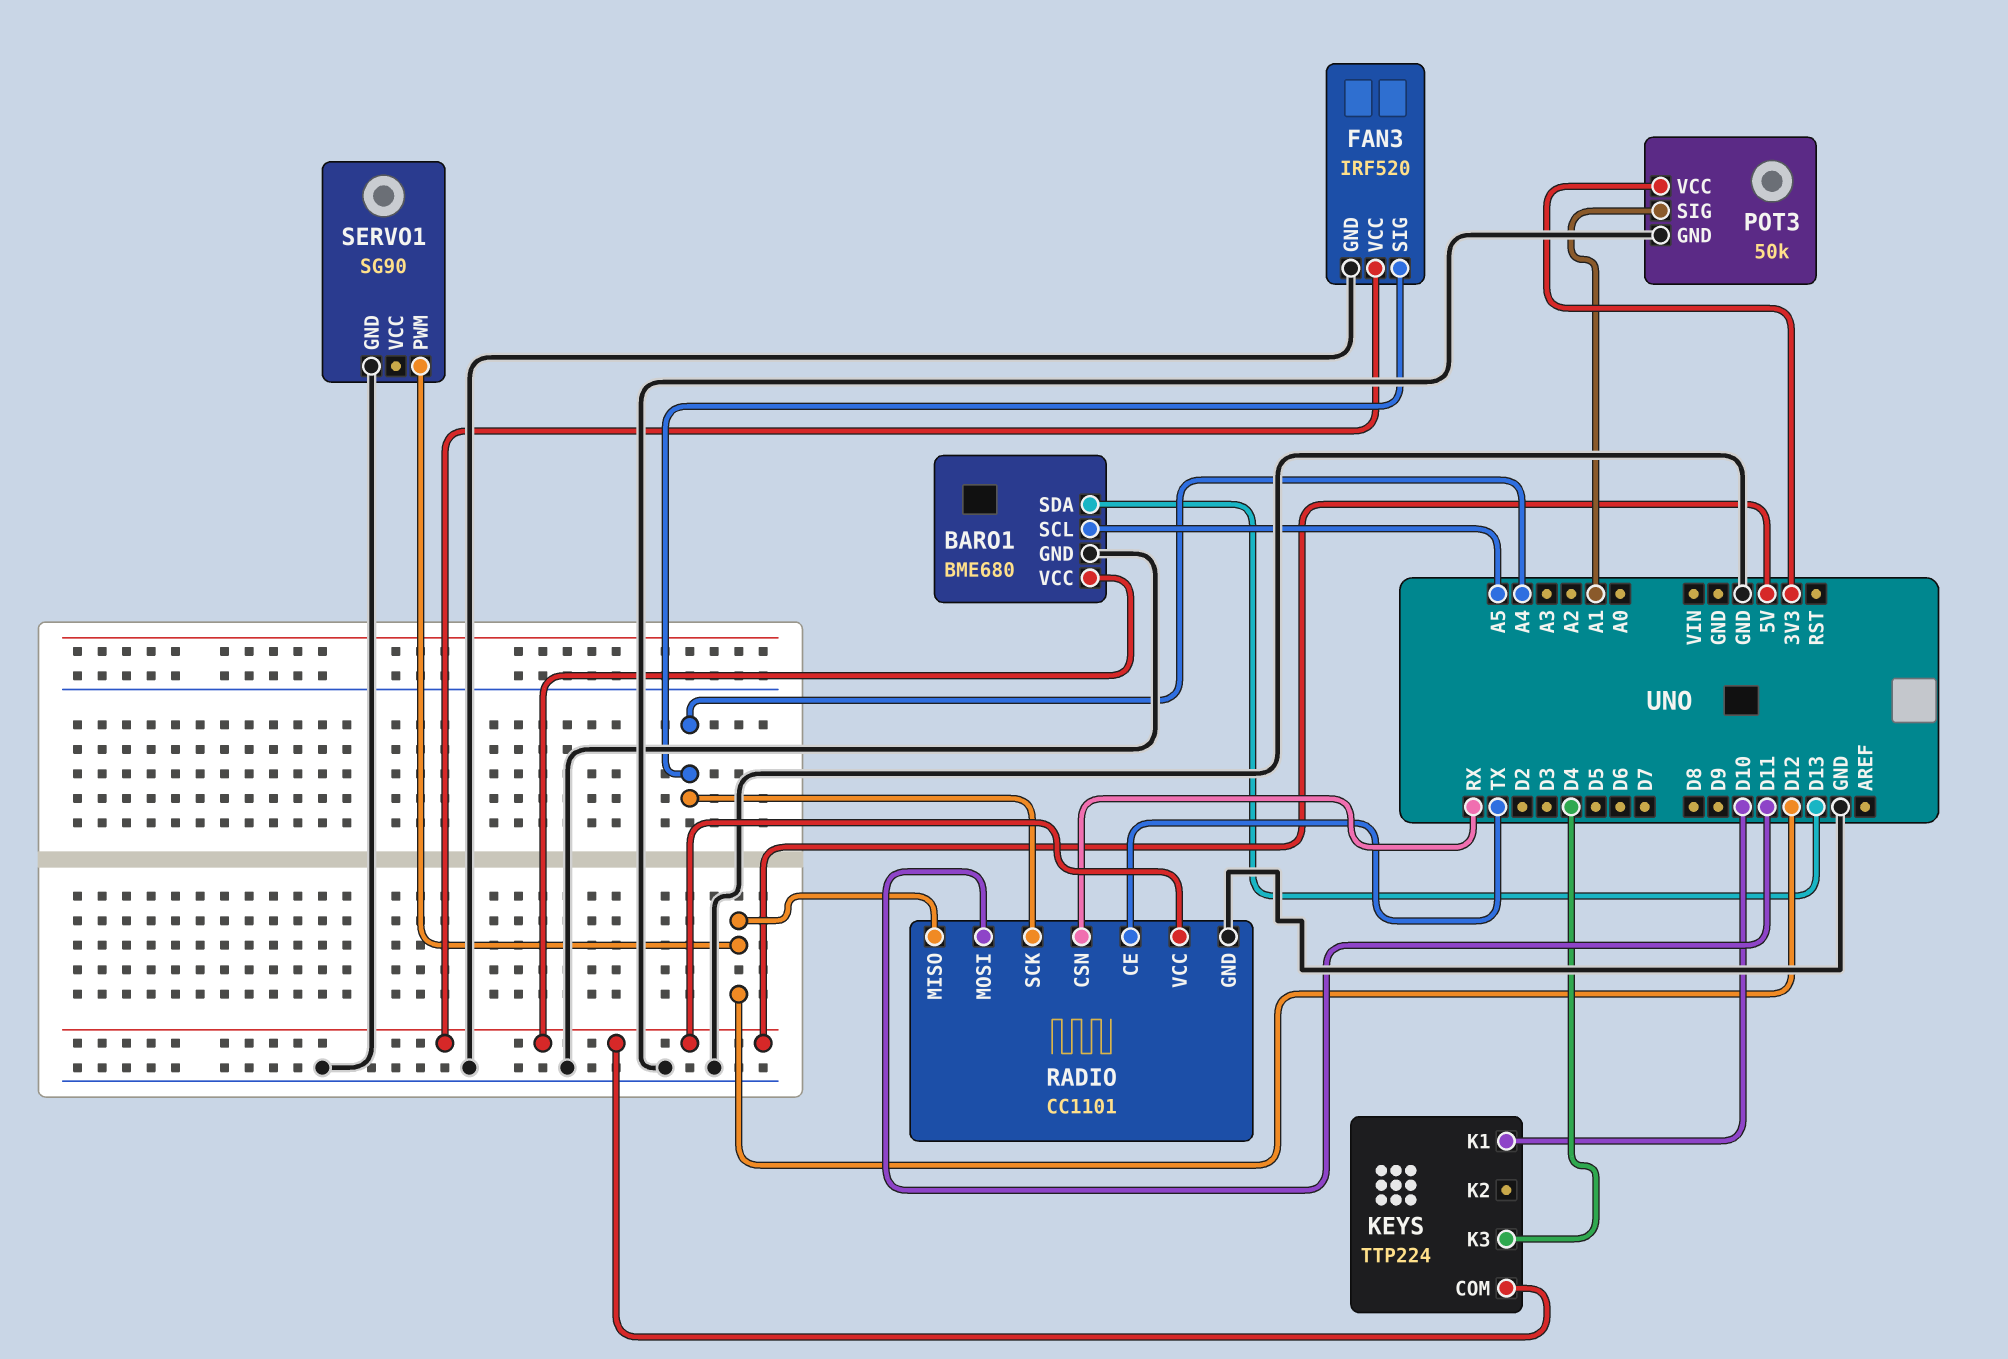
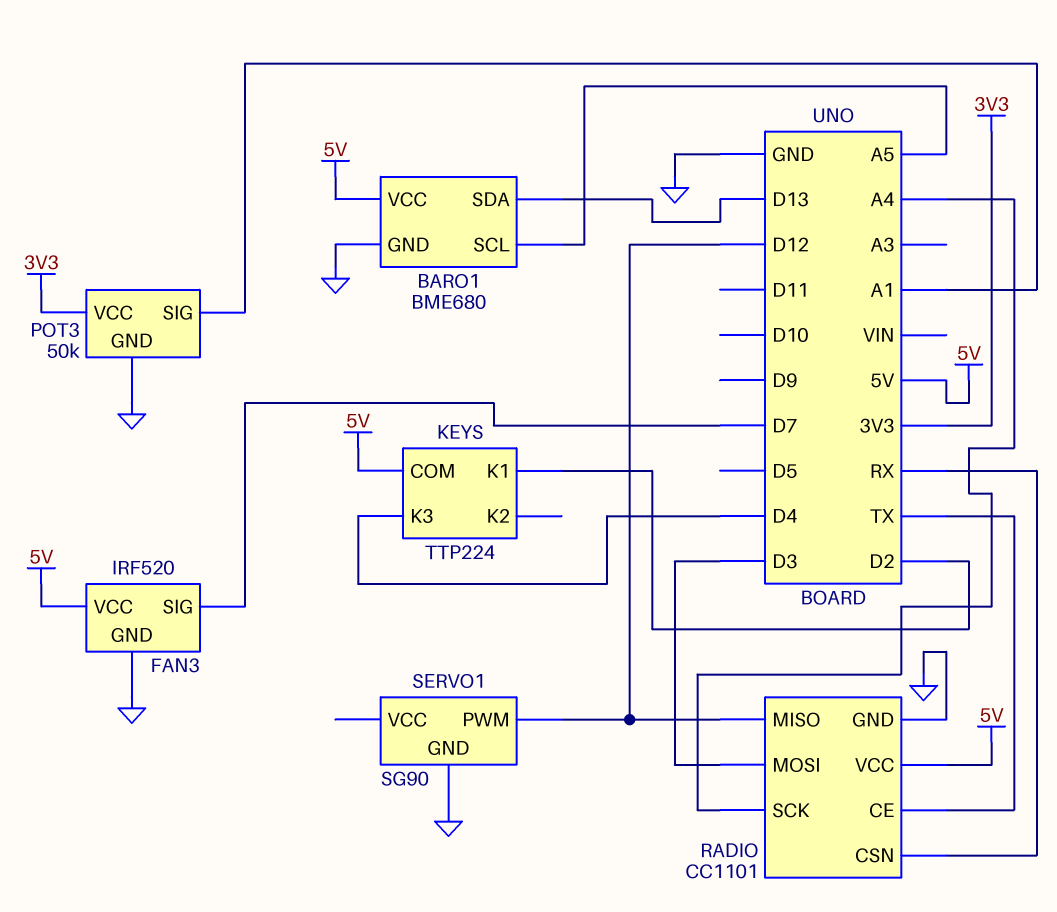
FAN3 pin SIG: A4 -> D7
KEYS pin K1: D10 -> D2
RADIO pin MOSI: D11 -> D3

